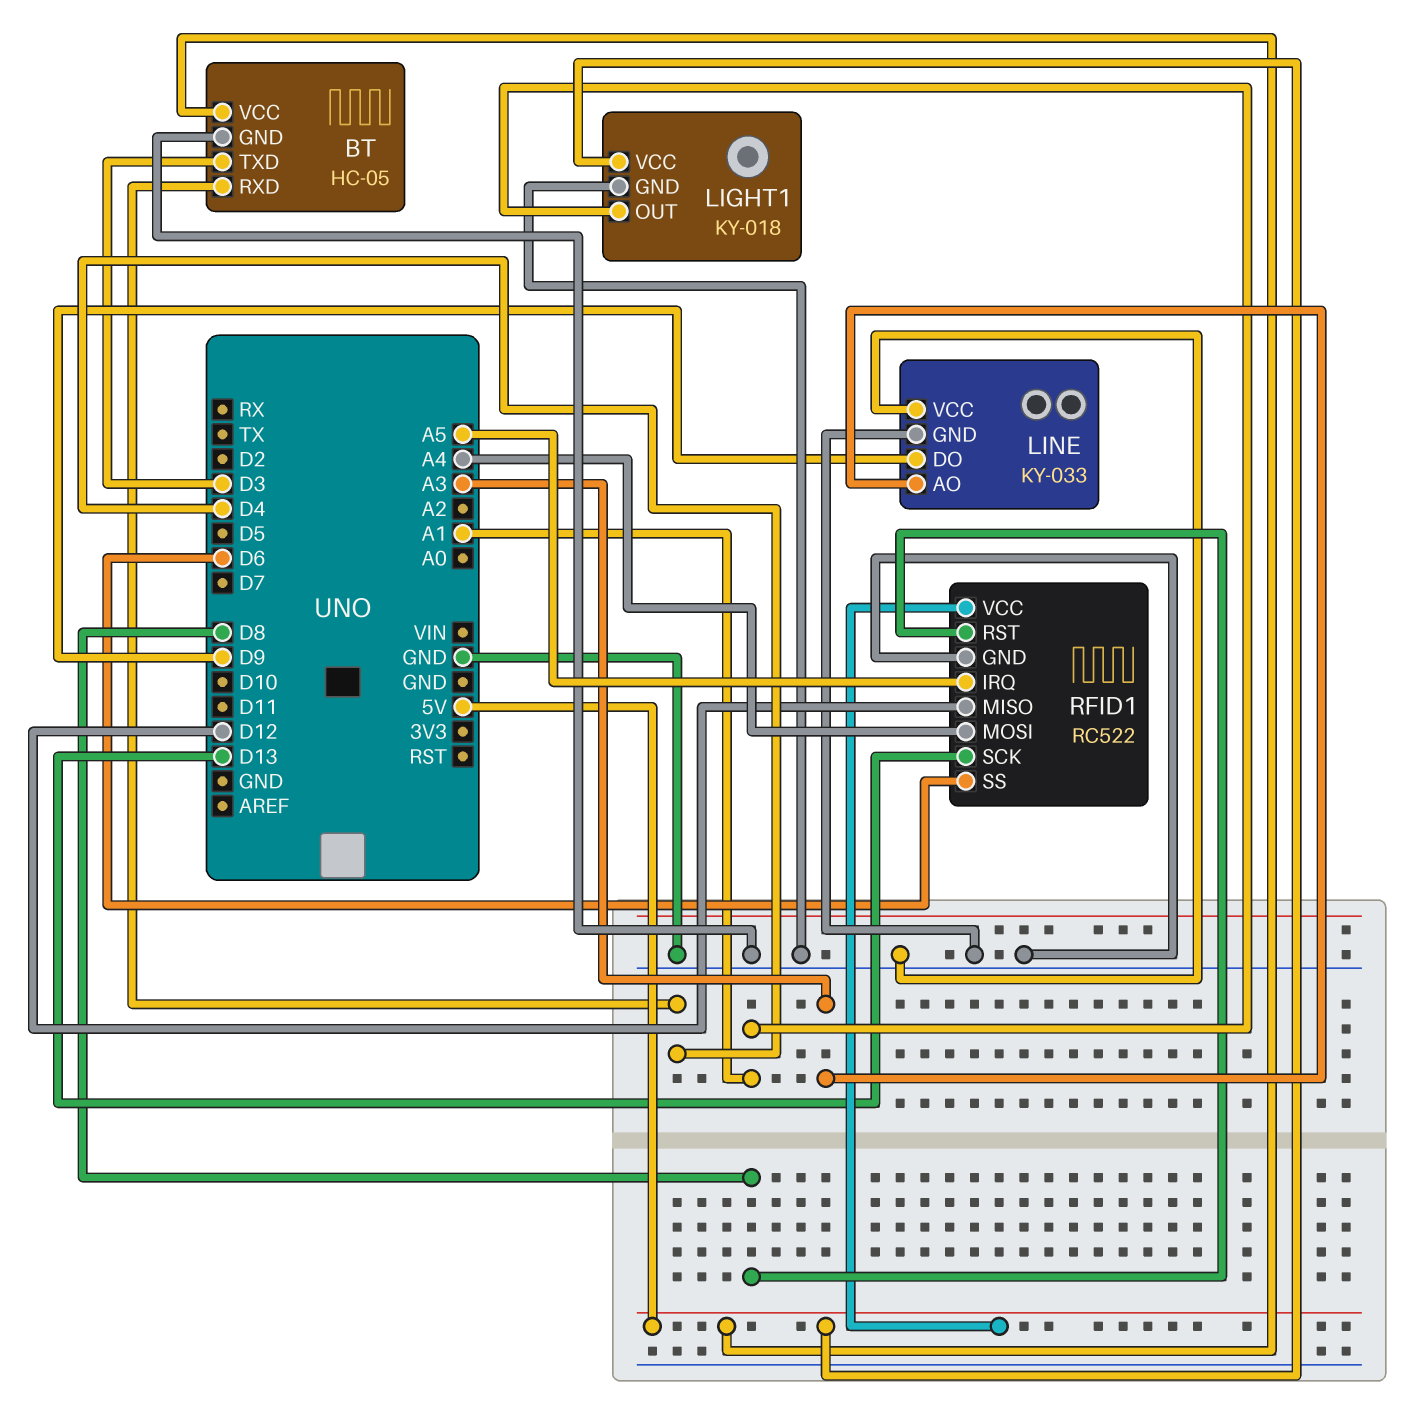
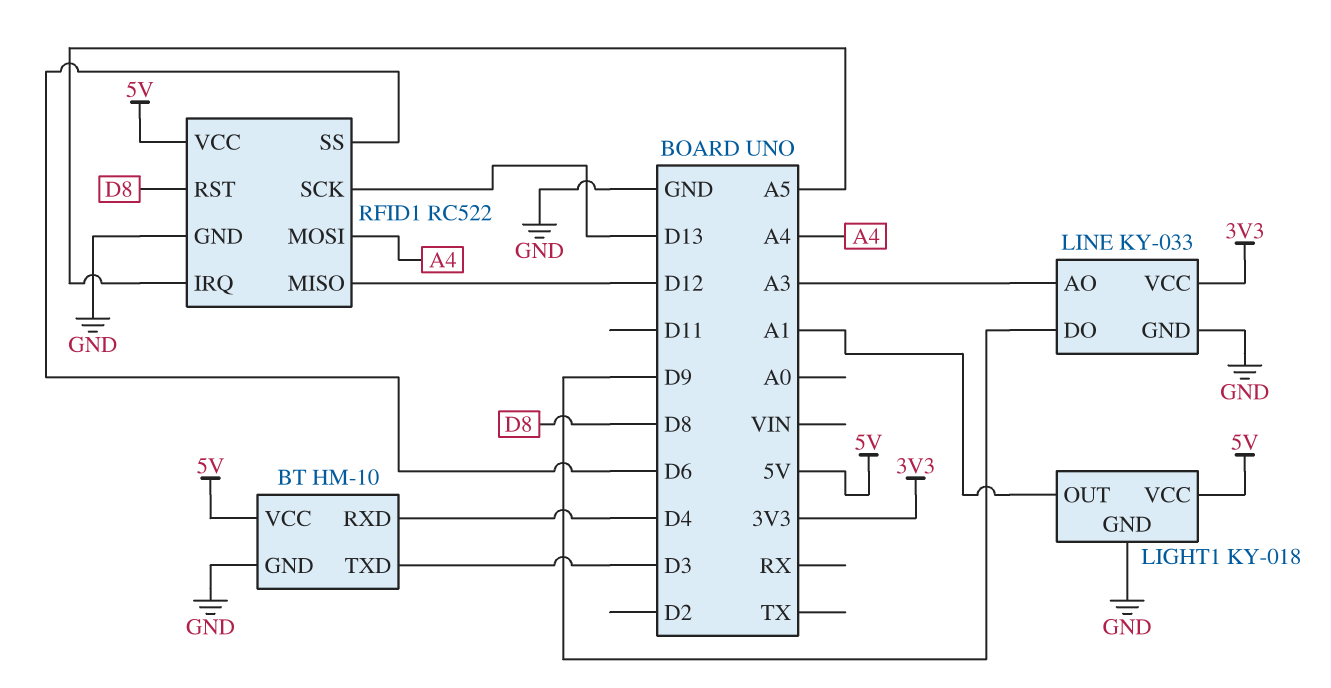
BT: HC-05 -> HM-10
LINE pin VCC: GND -> 3V3

